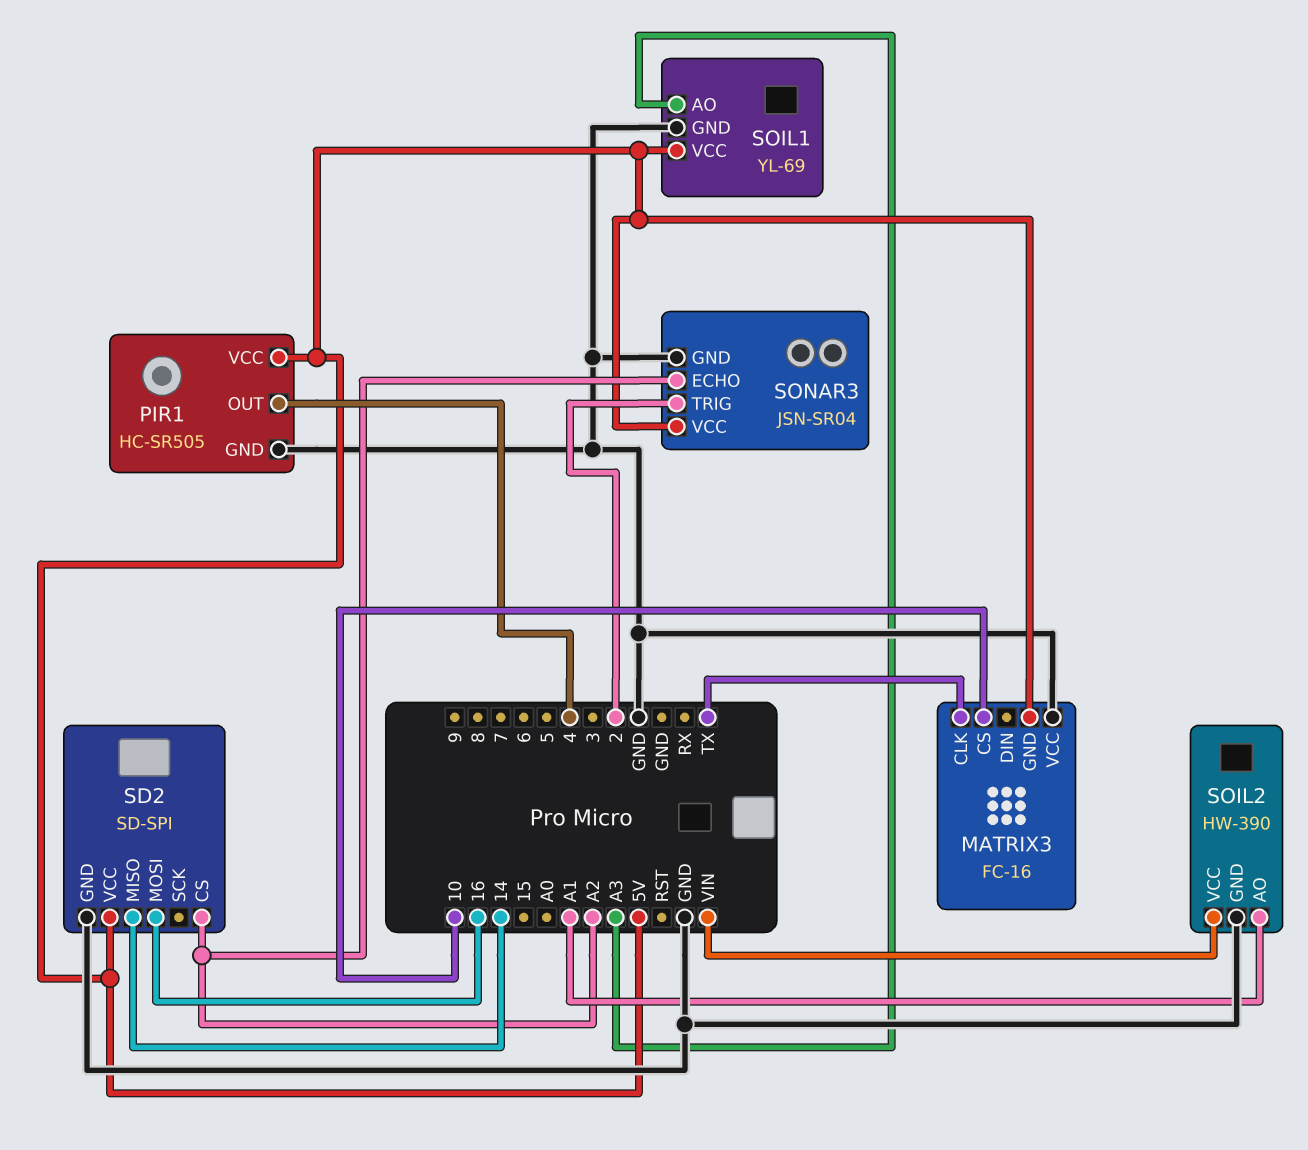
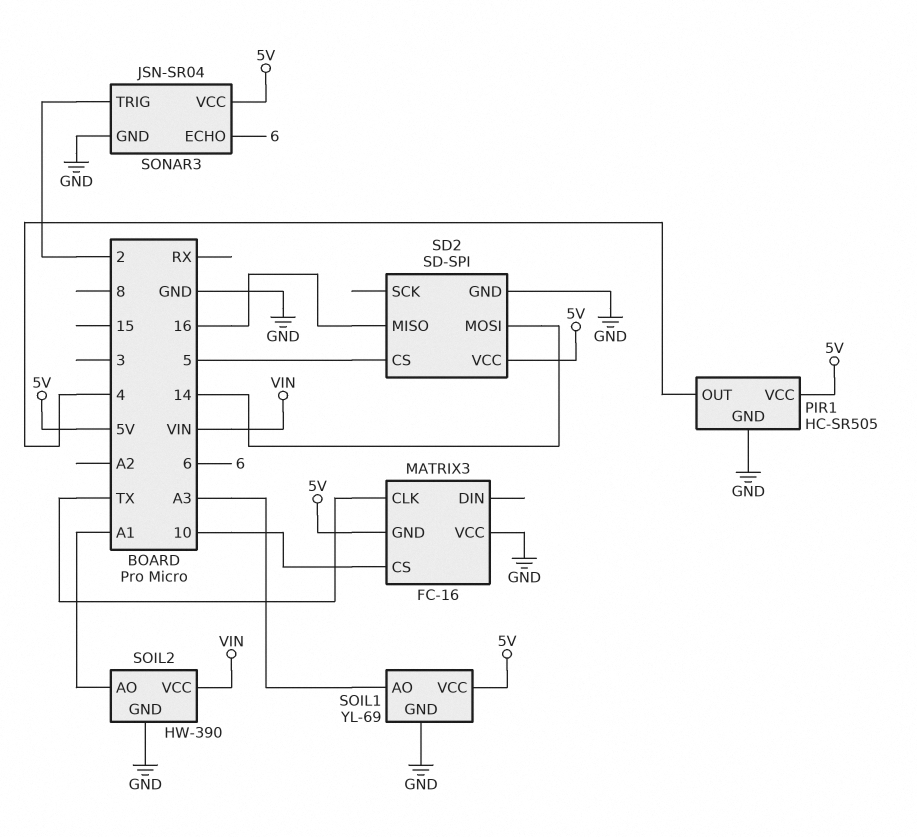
SD2 pin CS: A2 -> 5
SD2 pin MISO: 14 -> 16
SD2 pin MOSI: 16 -> 14
SONAR3 pin ECHO: A2 -> 6

